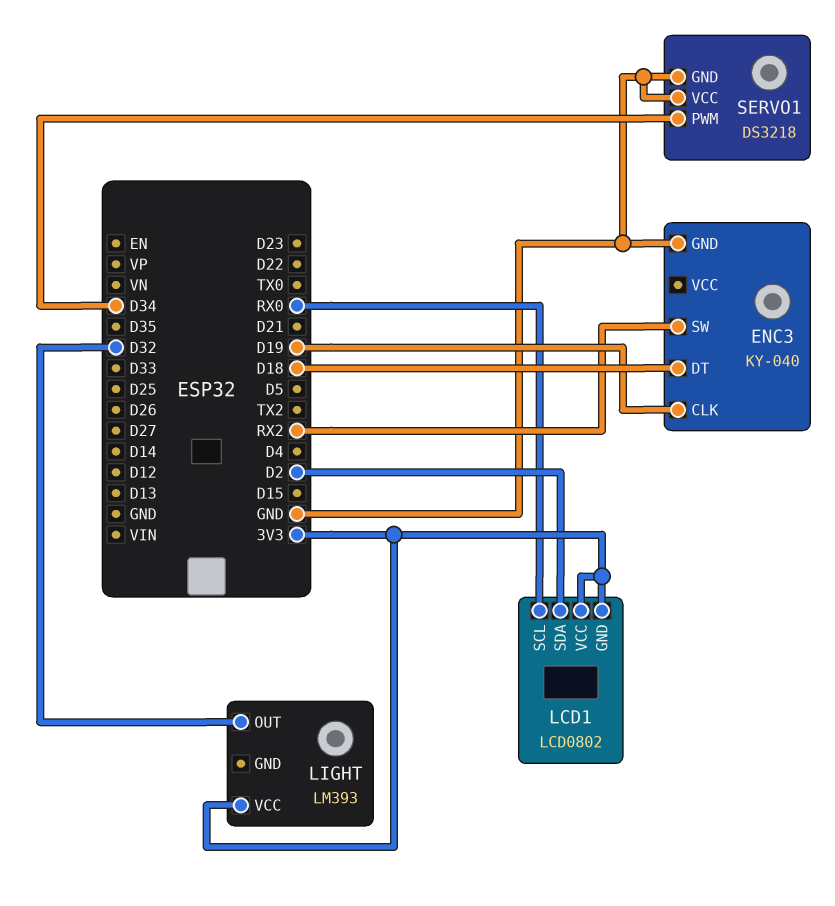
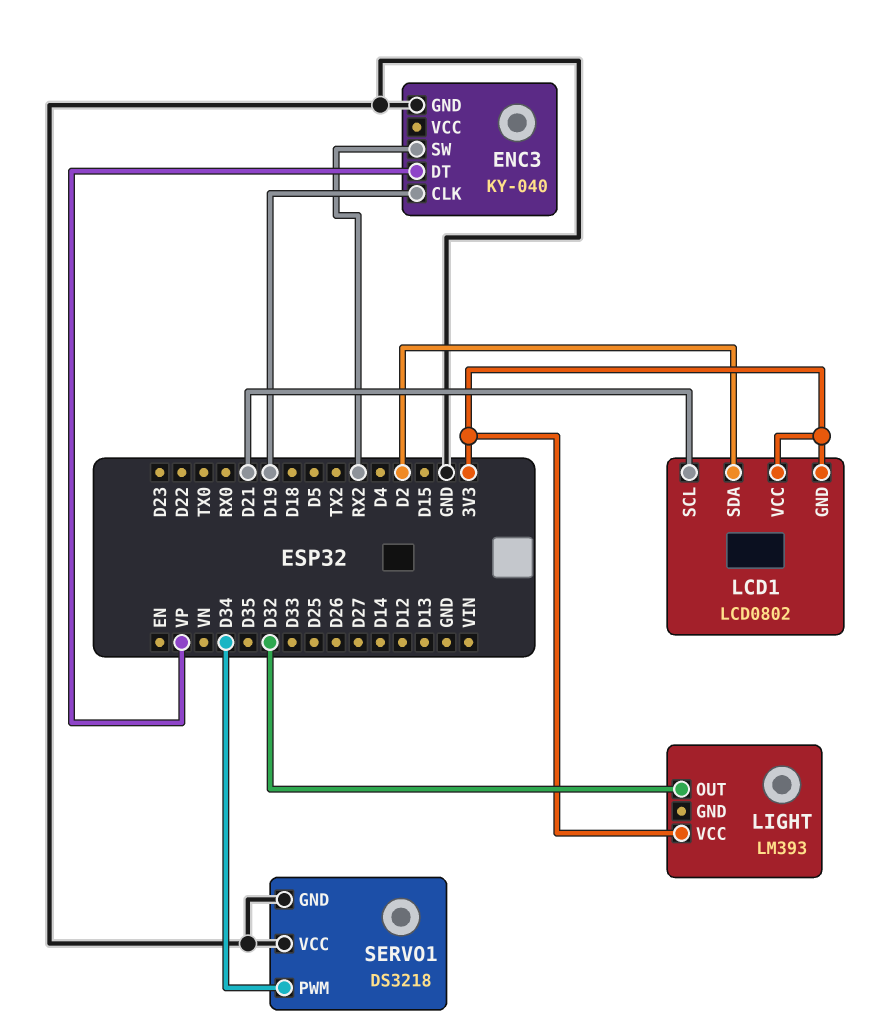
ENC3 pin DT: D18 -> VP
LCD1 pin SCL: RX0 -> D21

